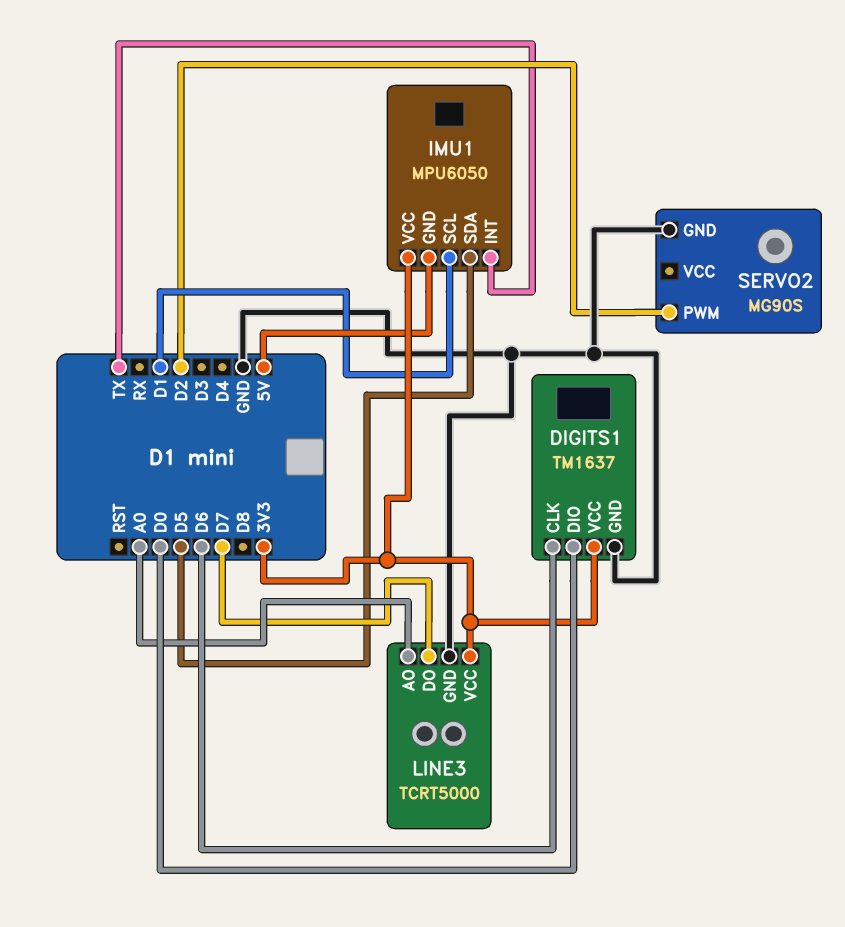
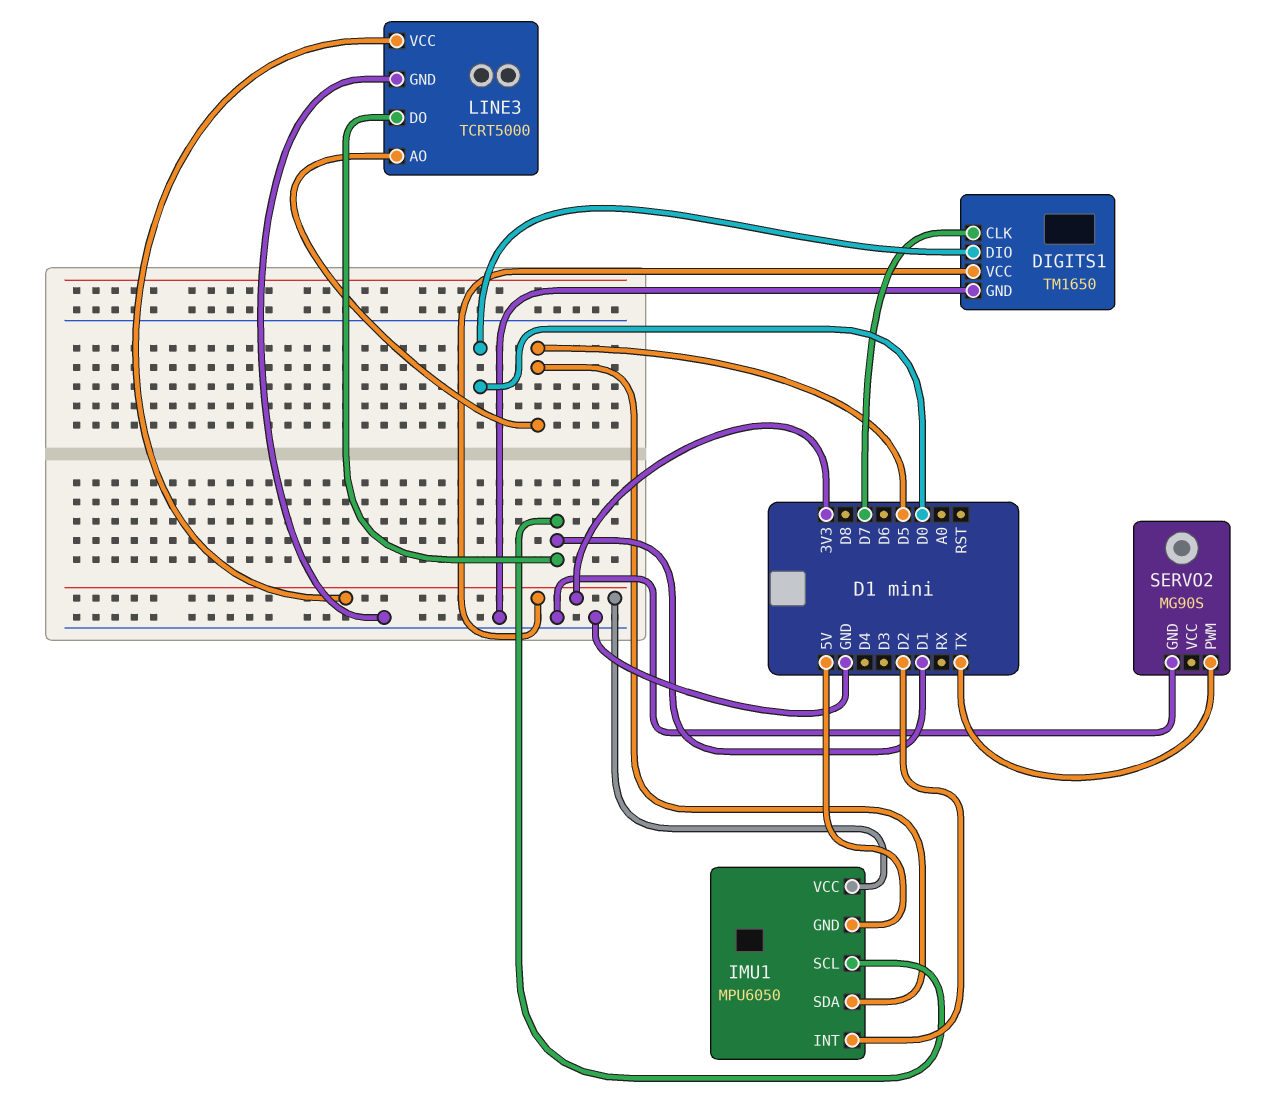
DIGITS1: TM1637 -> TM1650
DIGITS1 pin CLK: D6 -> D7
IMU1 pin INT: TX -> D2
LINE3 pin AO: A0 -> D5
LINE3 pin DO: D7 -> D1
SERVO2 pin PWM: D2 -> TX

